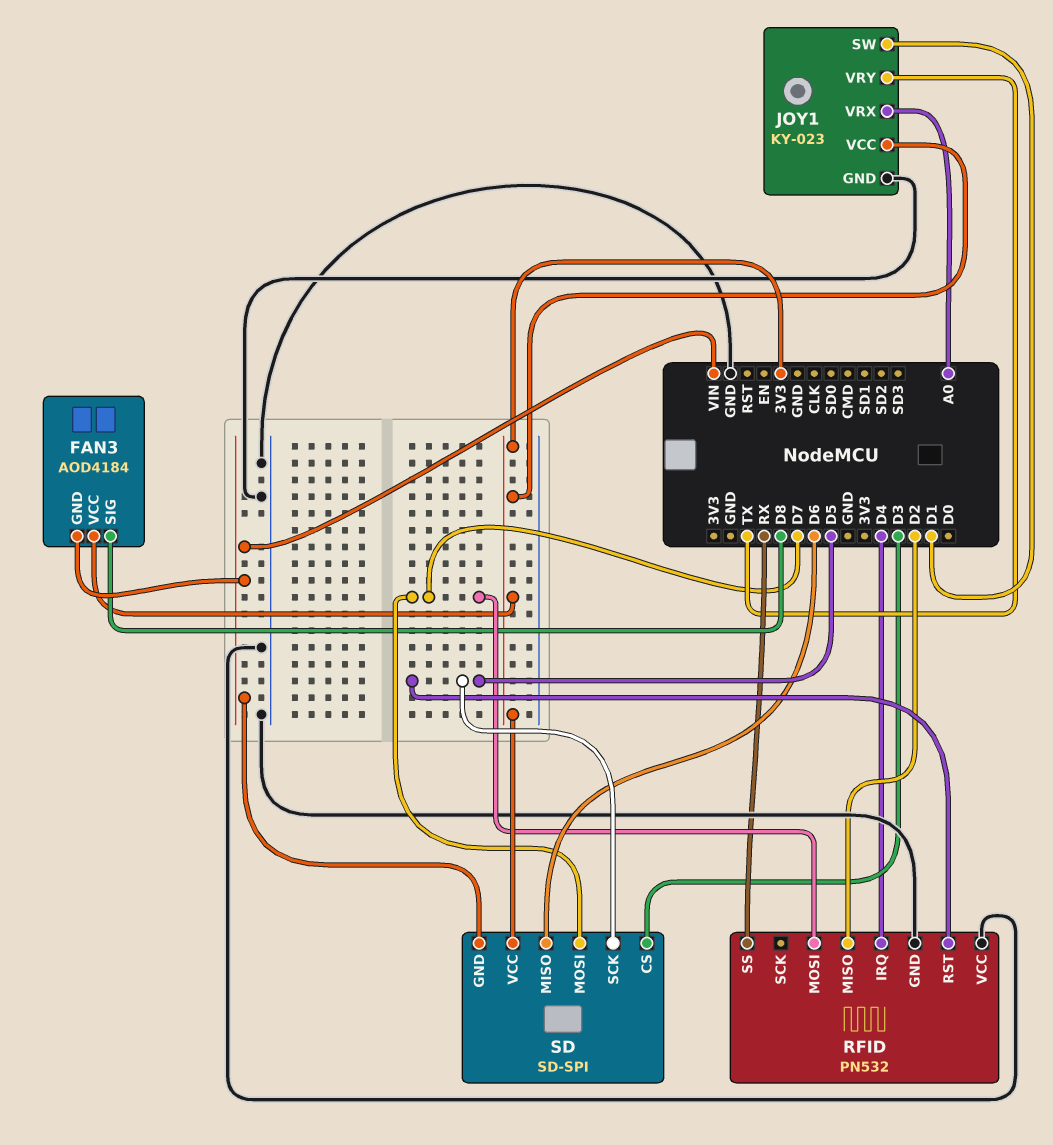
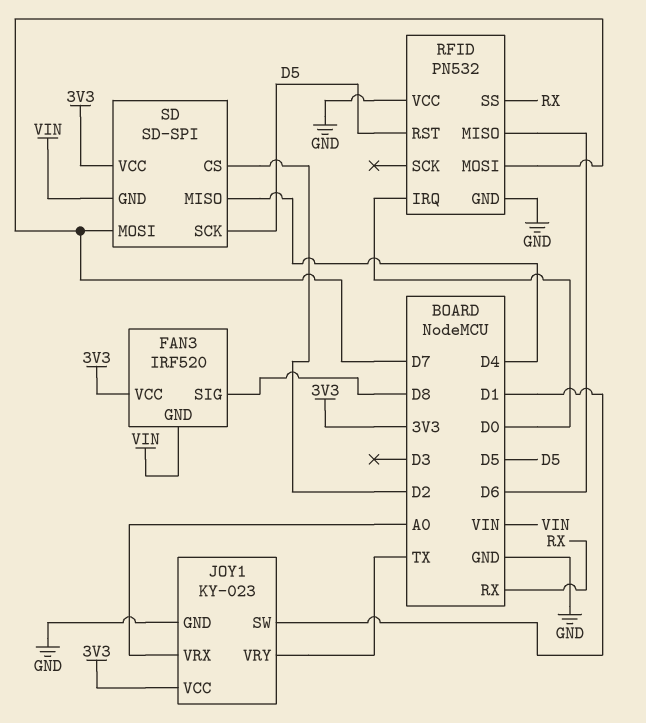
FAN3: AOD4184 -> IRF520
RFID pin IRQ: D4 -> D0
RFID pin MISO: D2 -> D6
SD pin CS: D3 -> D2
SD pin MISO: D6 -> D4

